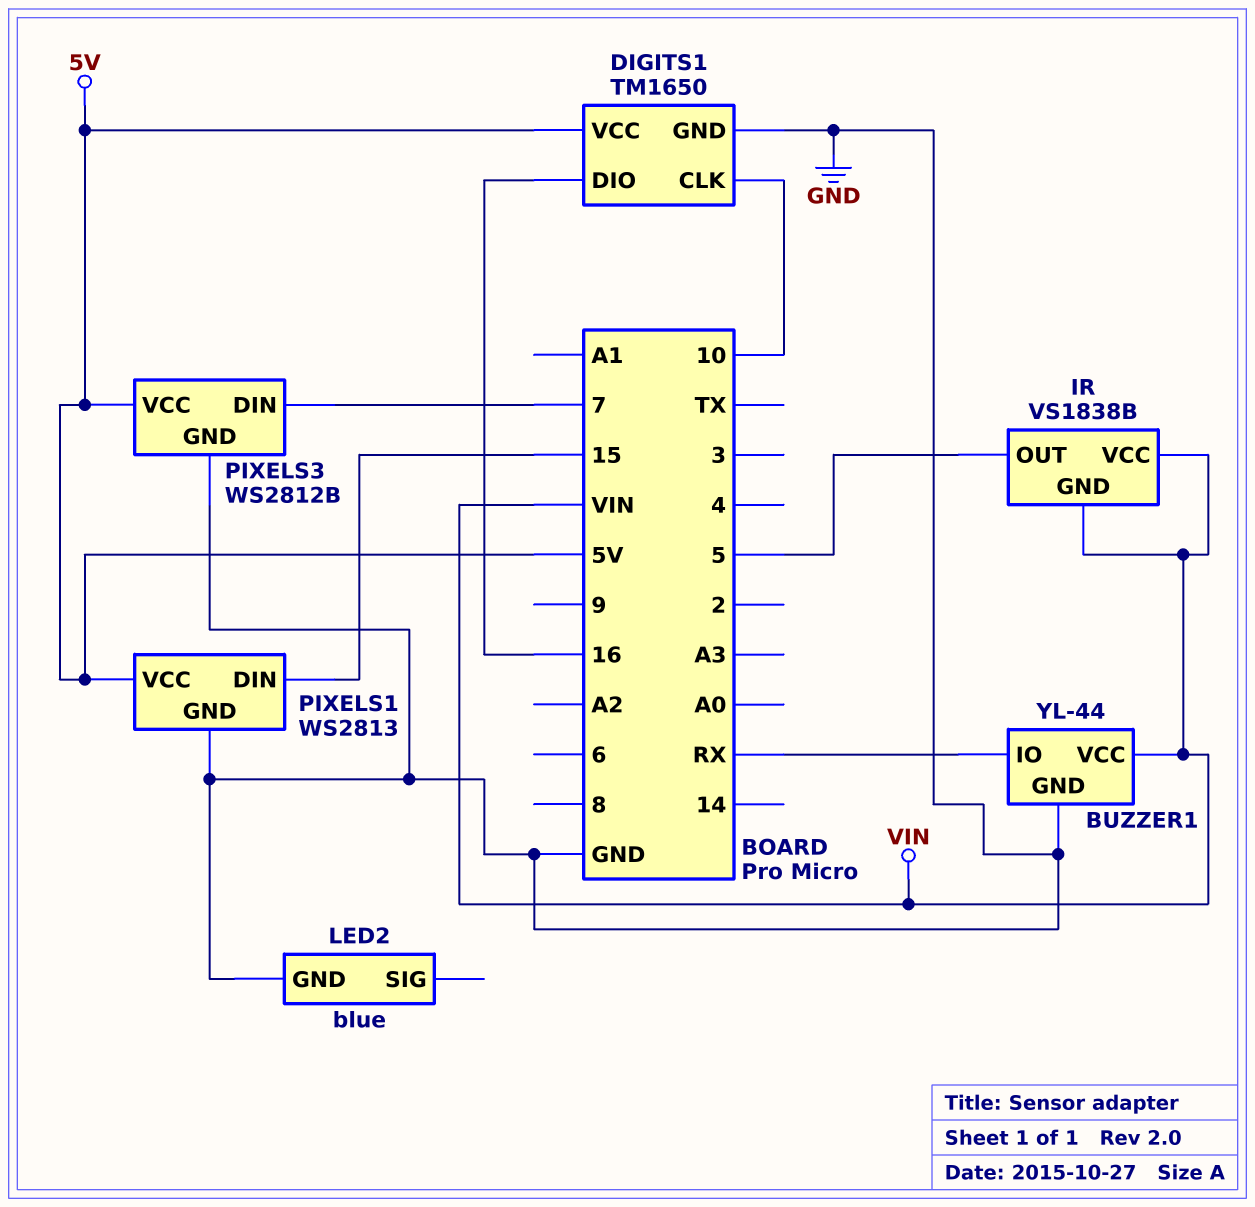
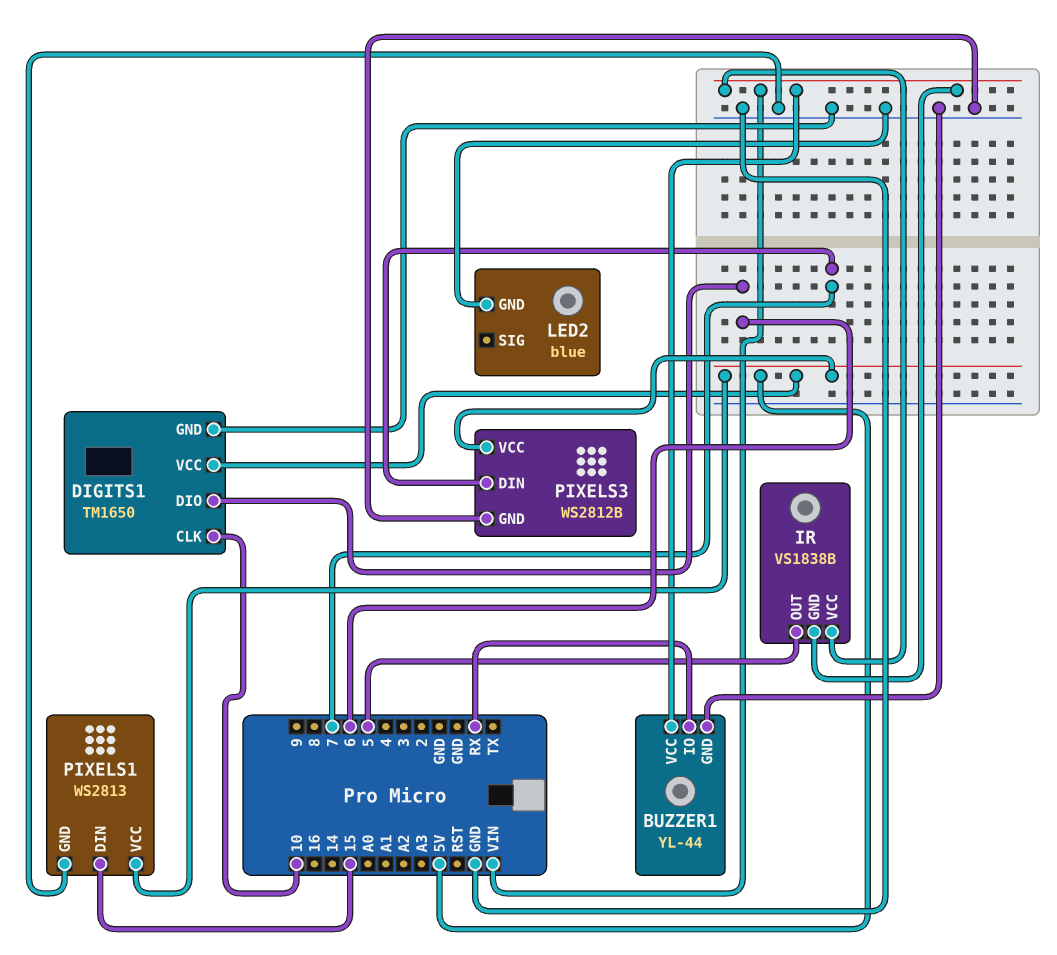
DIGITS1 pin DIO: 16 -> 6

